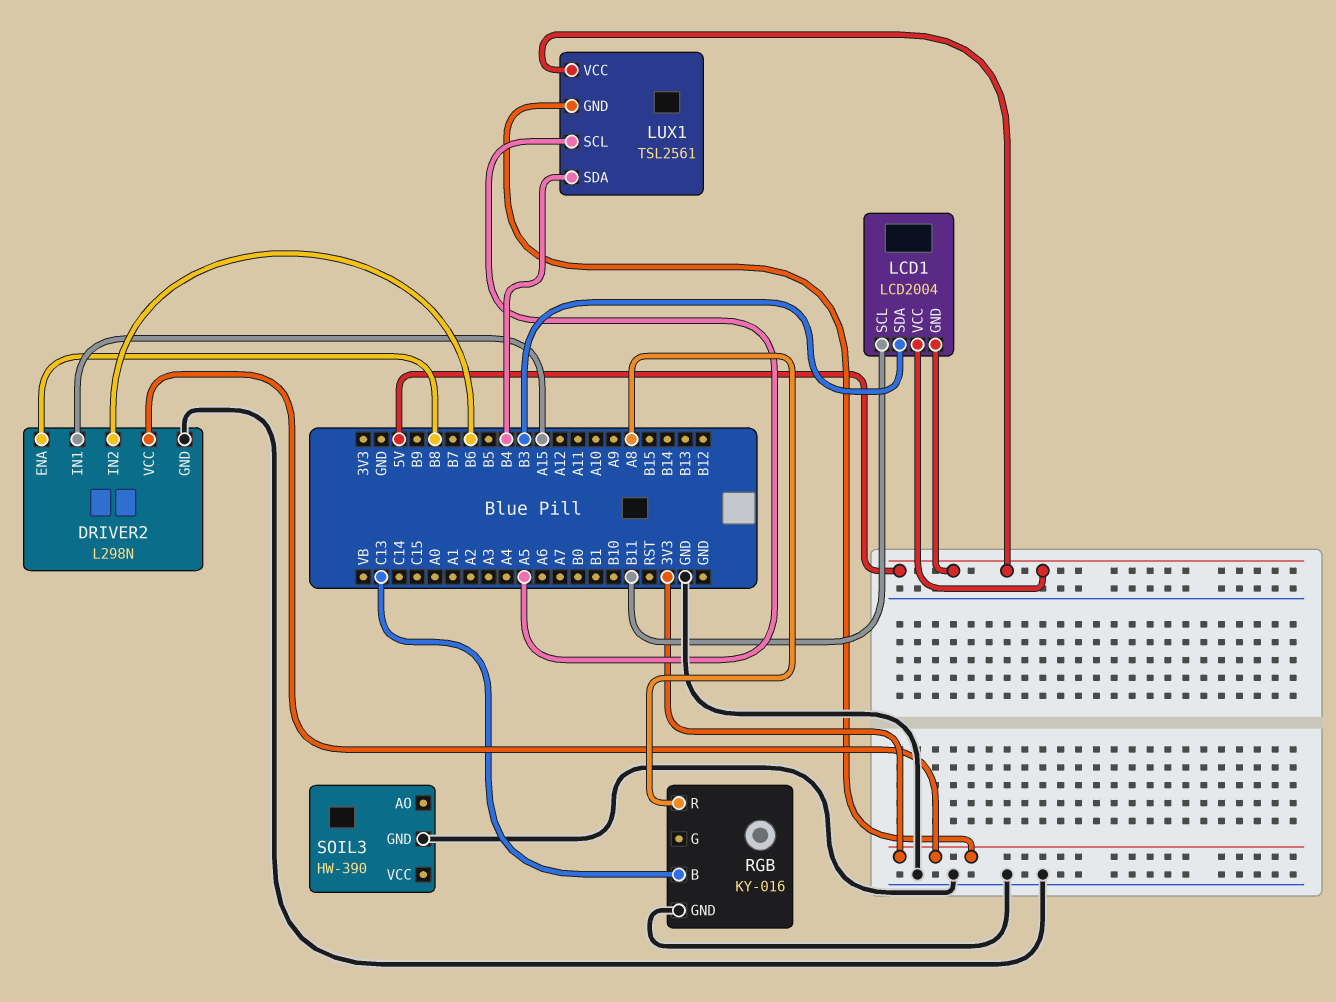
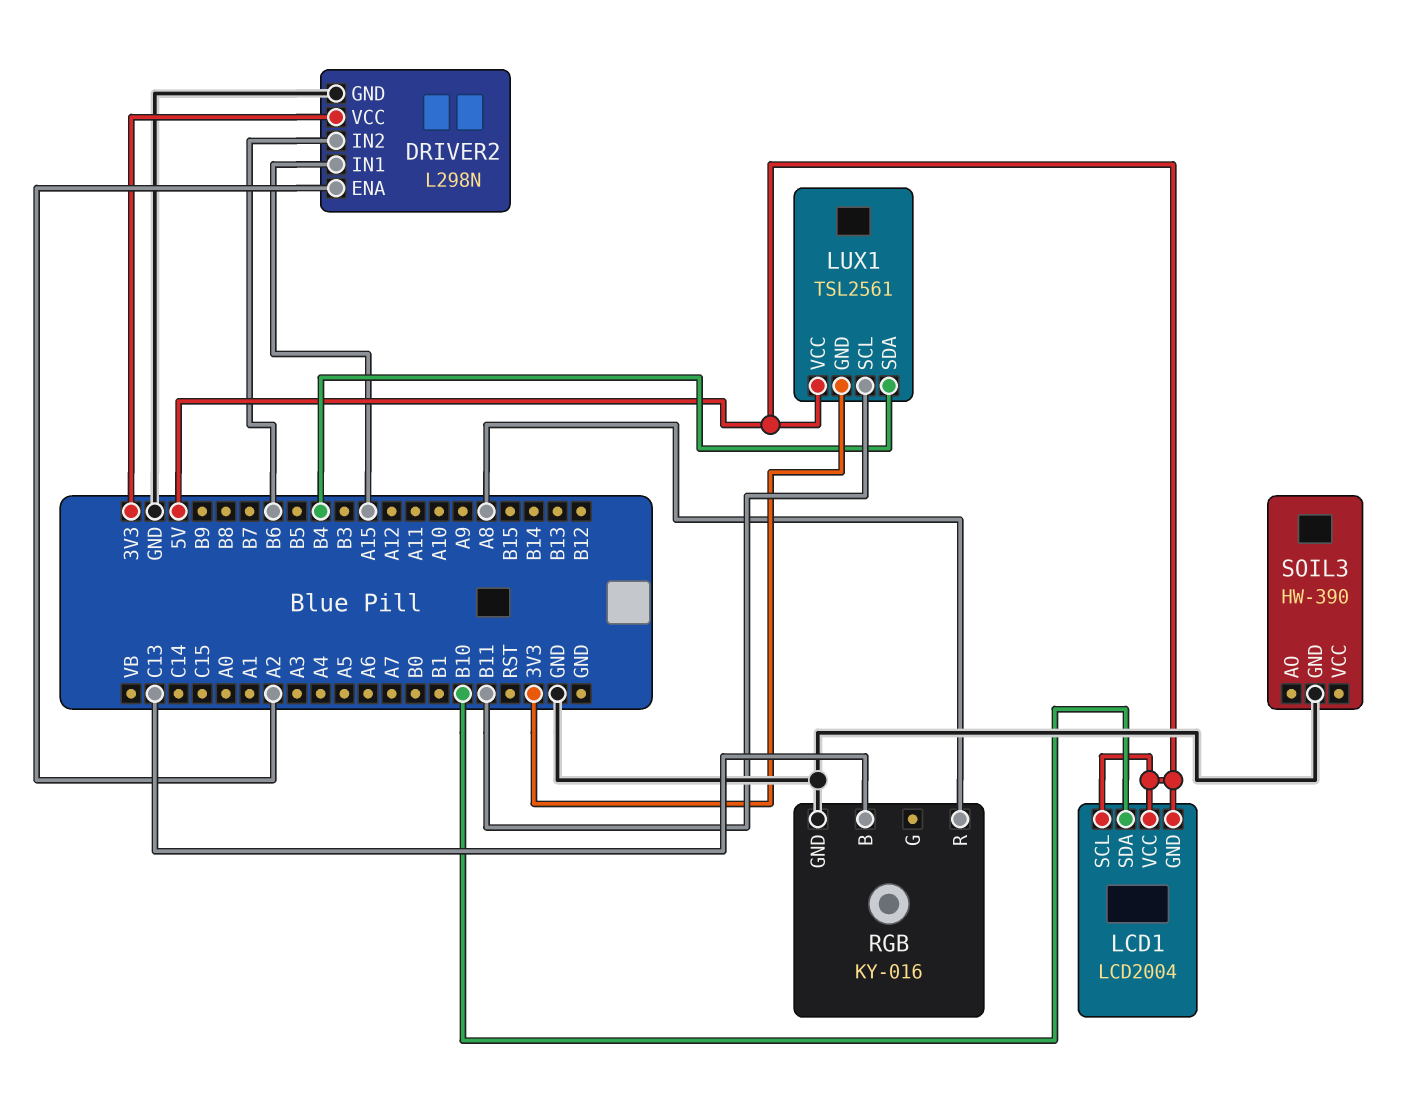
DRIVER2 pin ENA: B8 -> A2
LCD1 pin SCL: B11 -> 5V
LCD1 pin SDA: B3 -> B10
LUX1 pin SCL: A5 -> B11

